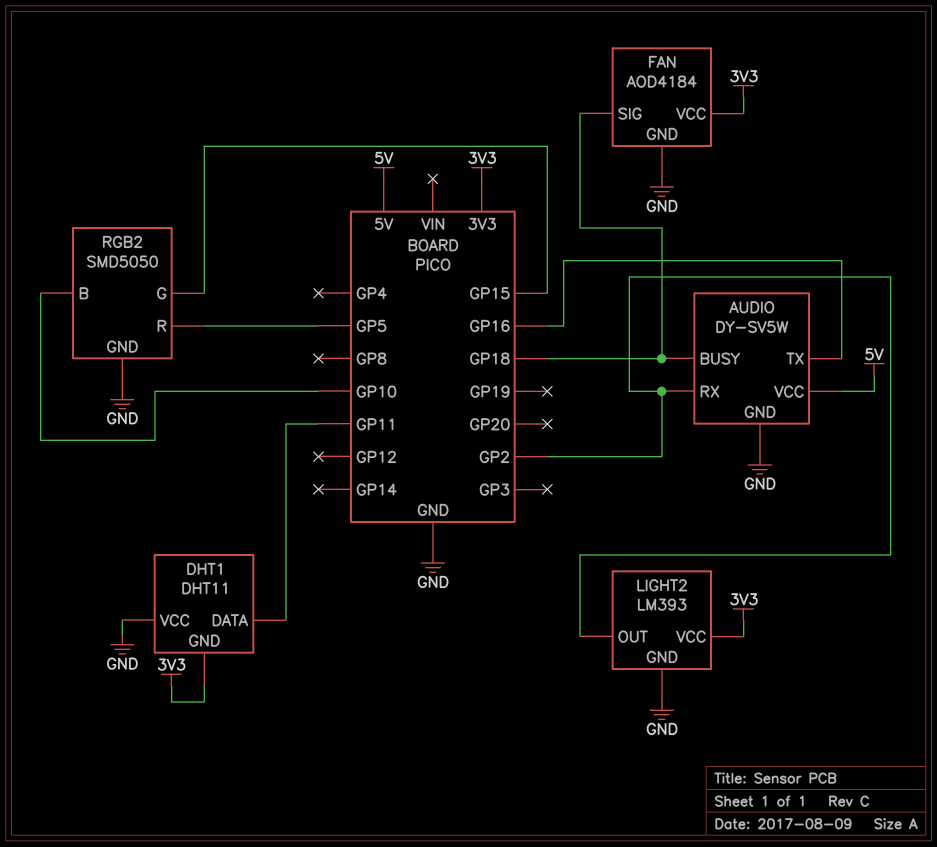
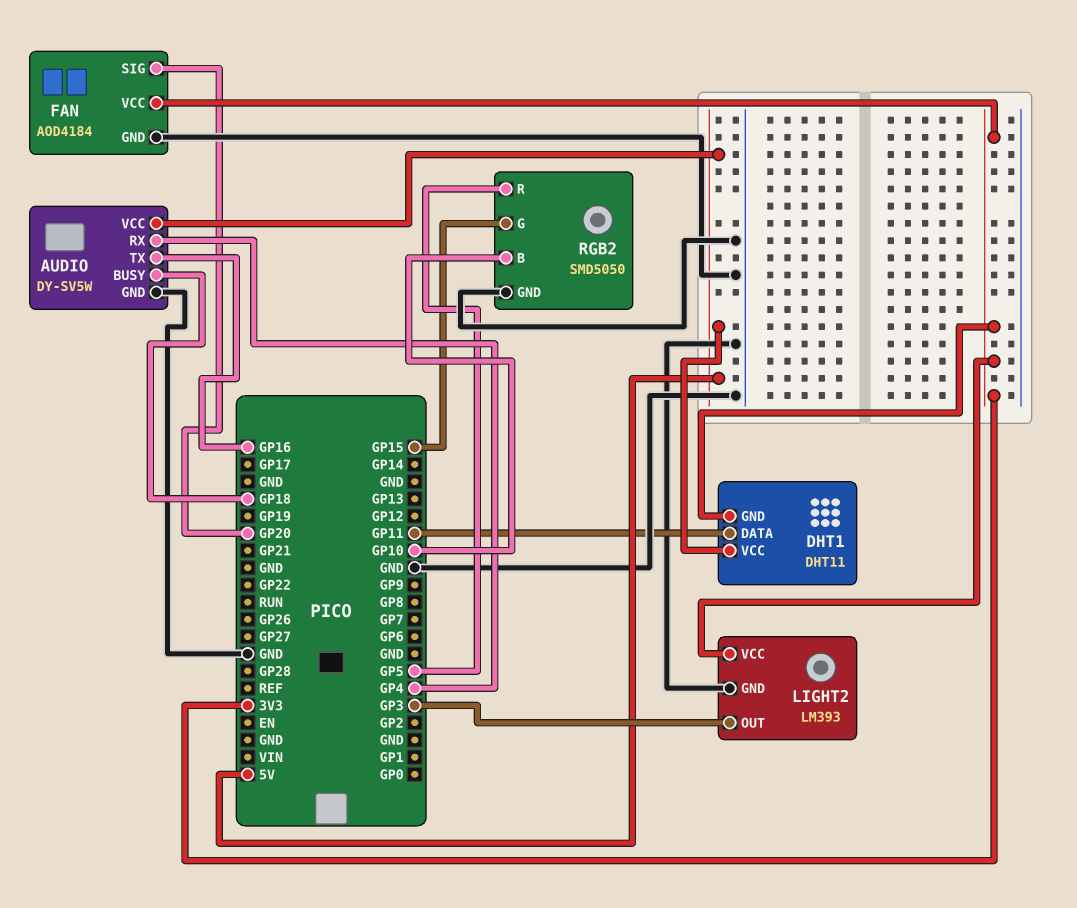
AUDIO pin RX: GP2 -> GP4
DHT1 pin VCC: GND -> 5V
FAN pin SIG: GP18 -> GP20
LIGHT2 pin OUT: GP2 -> GP3

